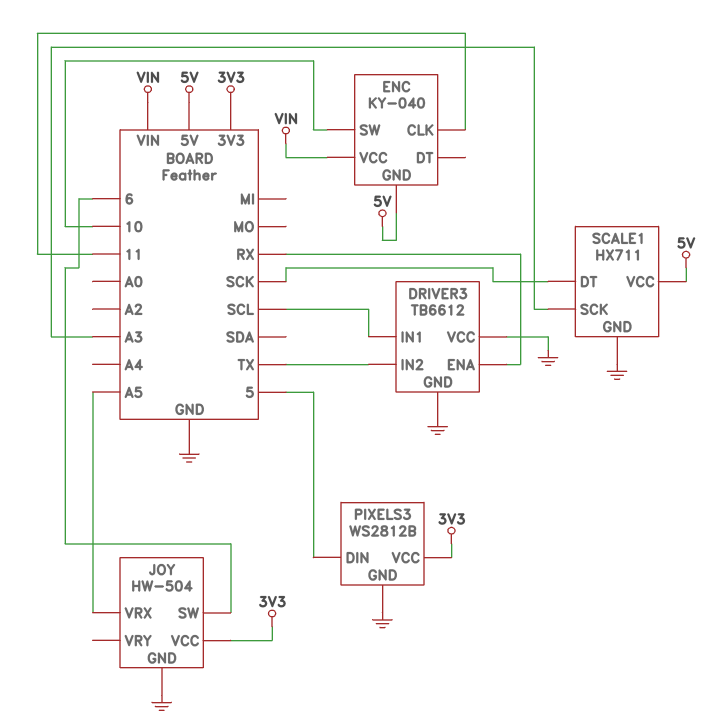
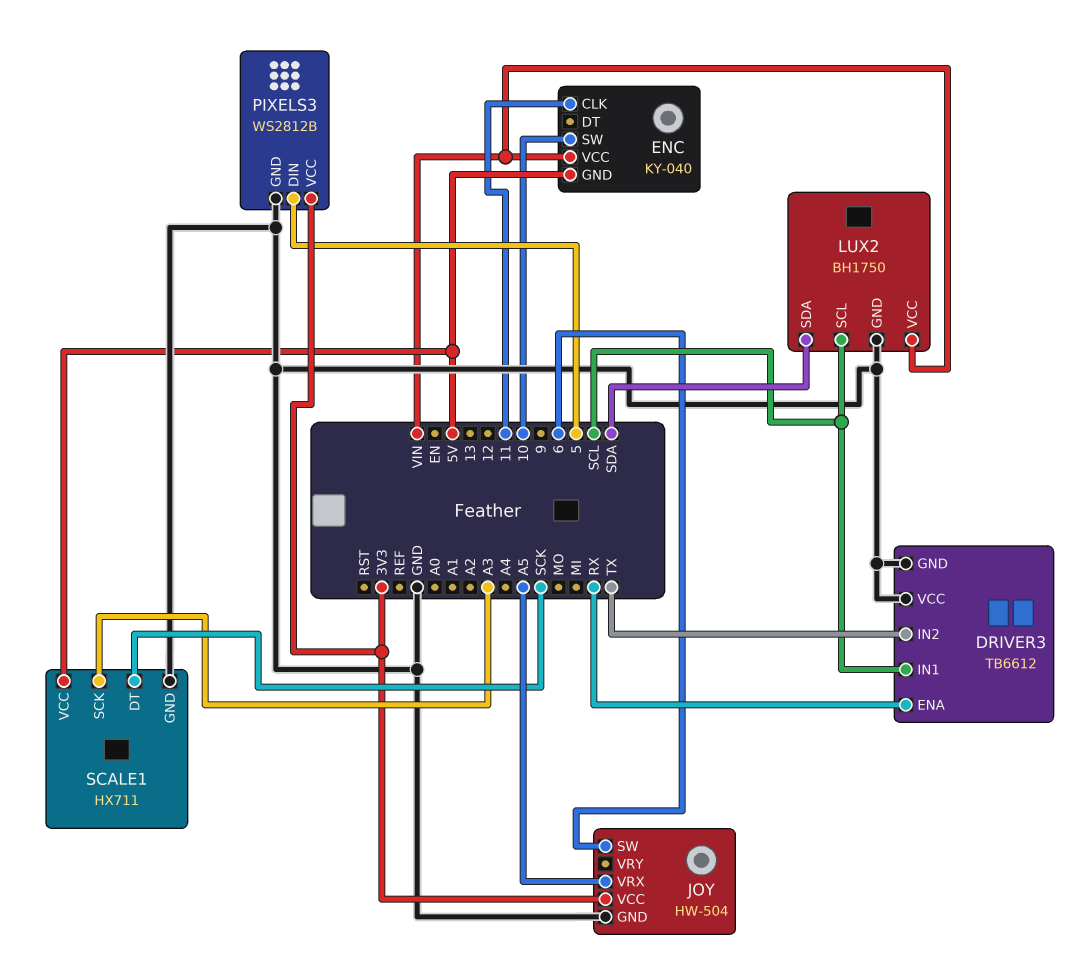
LUX2: none -> BH1750
LUX2 pin GND: none -> GND
LUX2 pin SCL: none -> SCL
LUX2 pin SDA: none -> SDA
LUX2 pin VCC: none -> VIN

